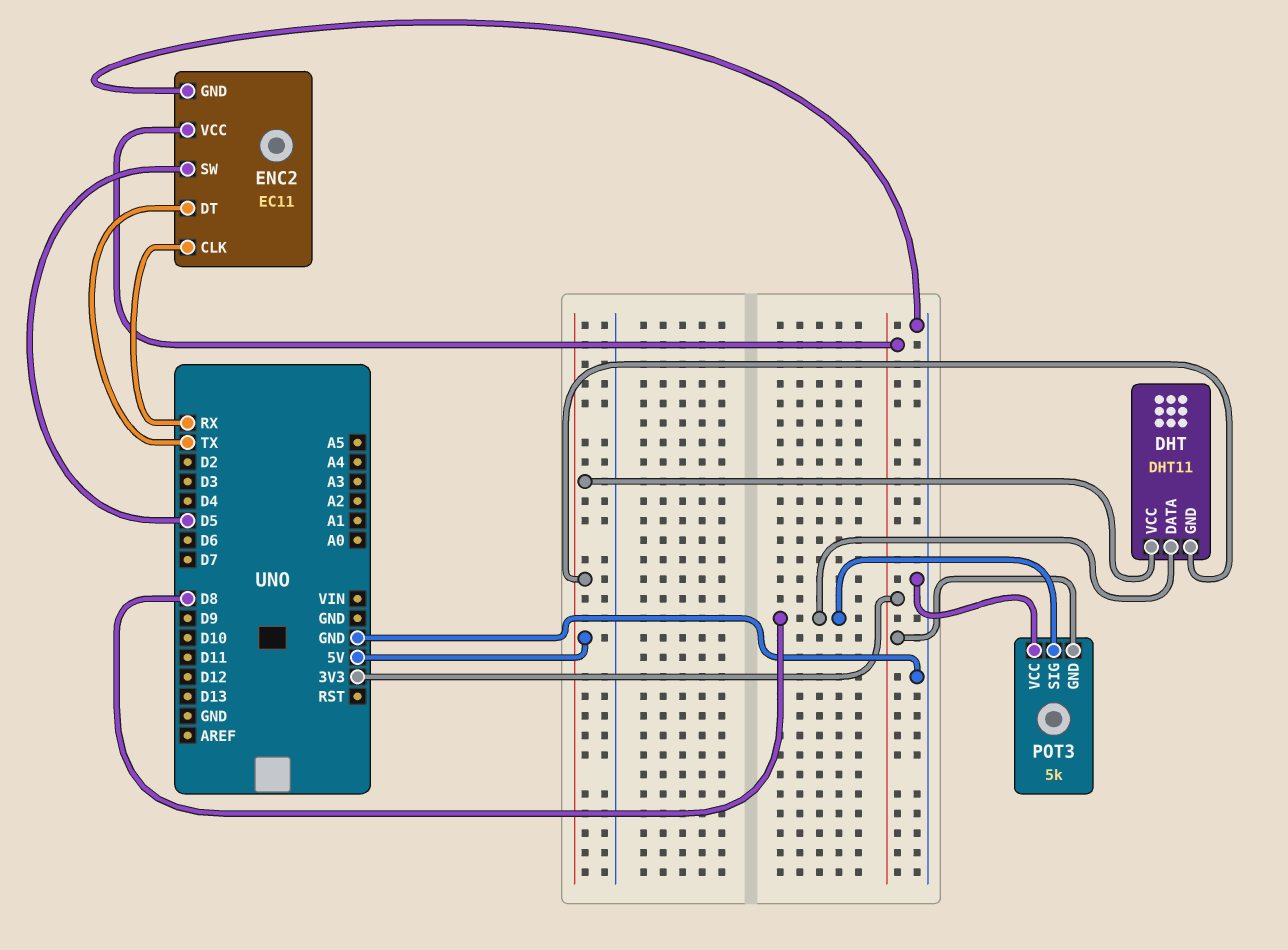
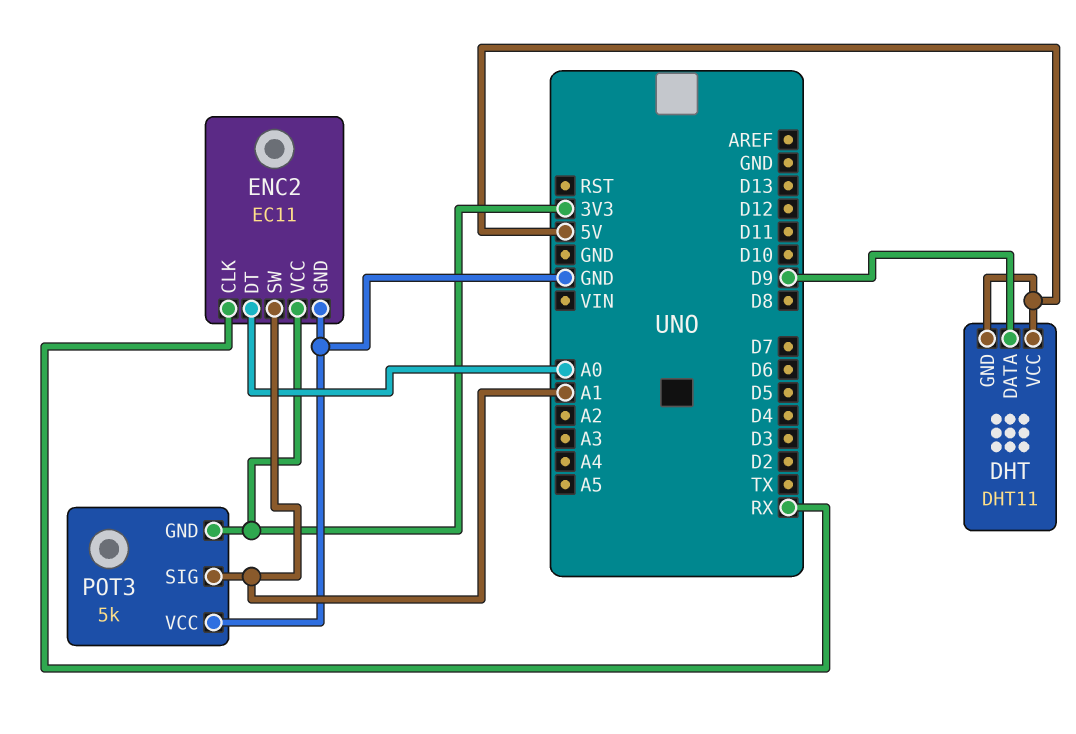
DHT pin DATA: D8 -> D9
ENC2 pin DT: TX -> A0
ENC2 pin SW: D5 -> A1
POT3 pin SIG: D8 -> A1

